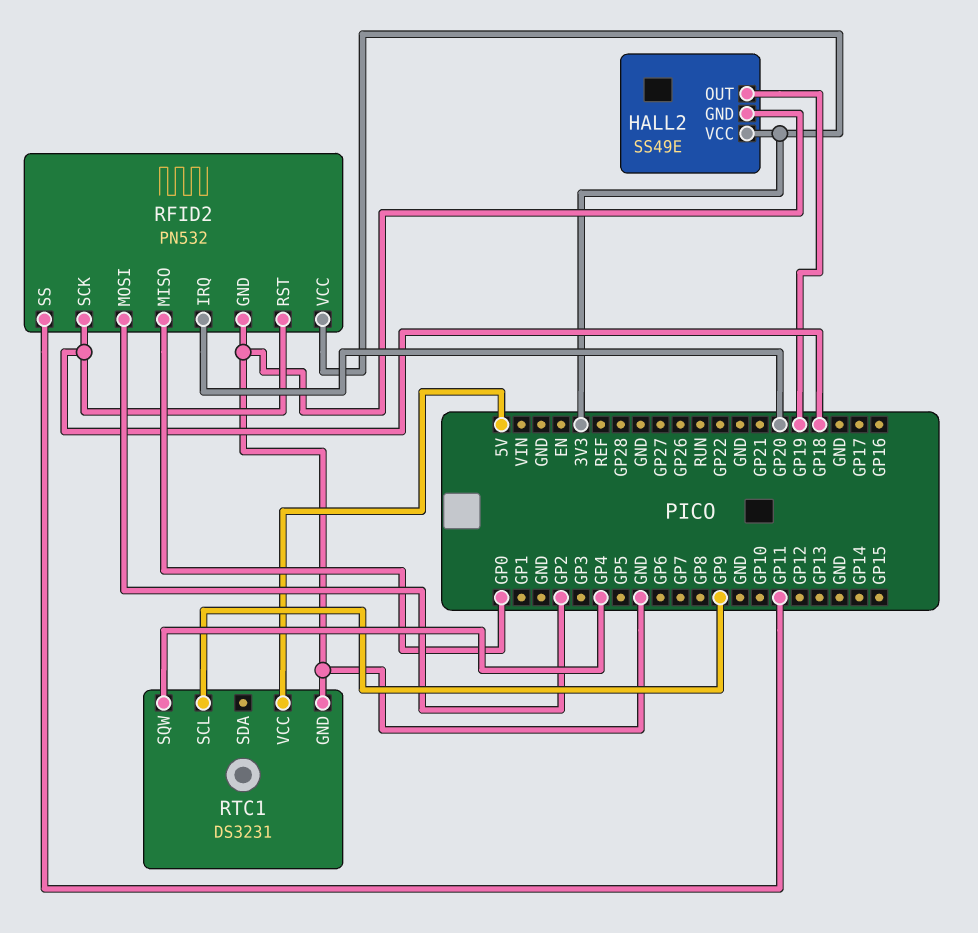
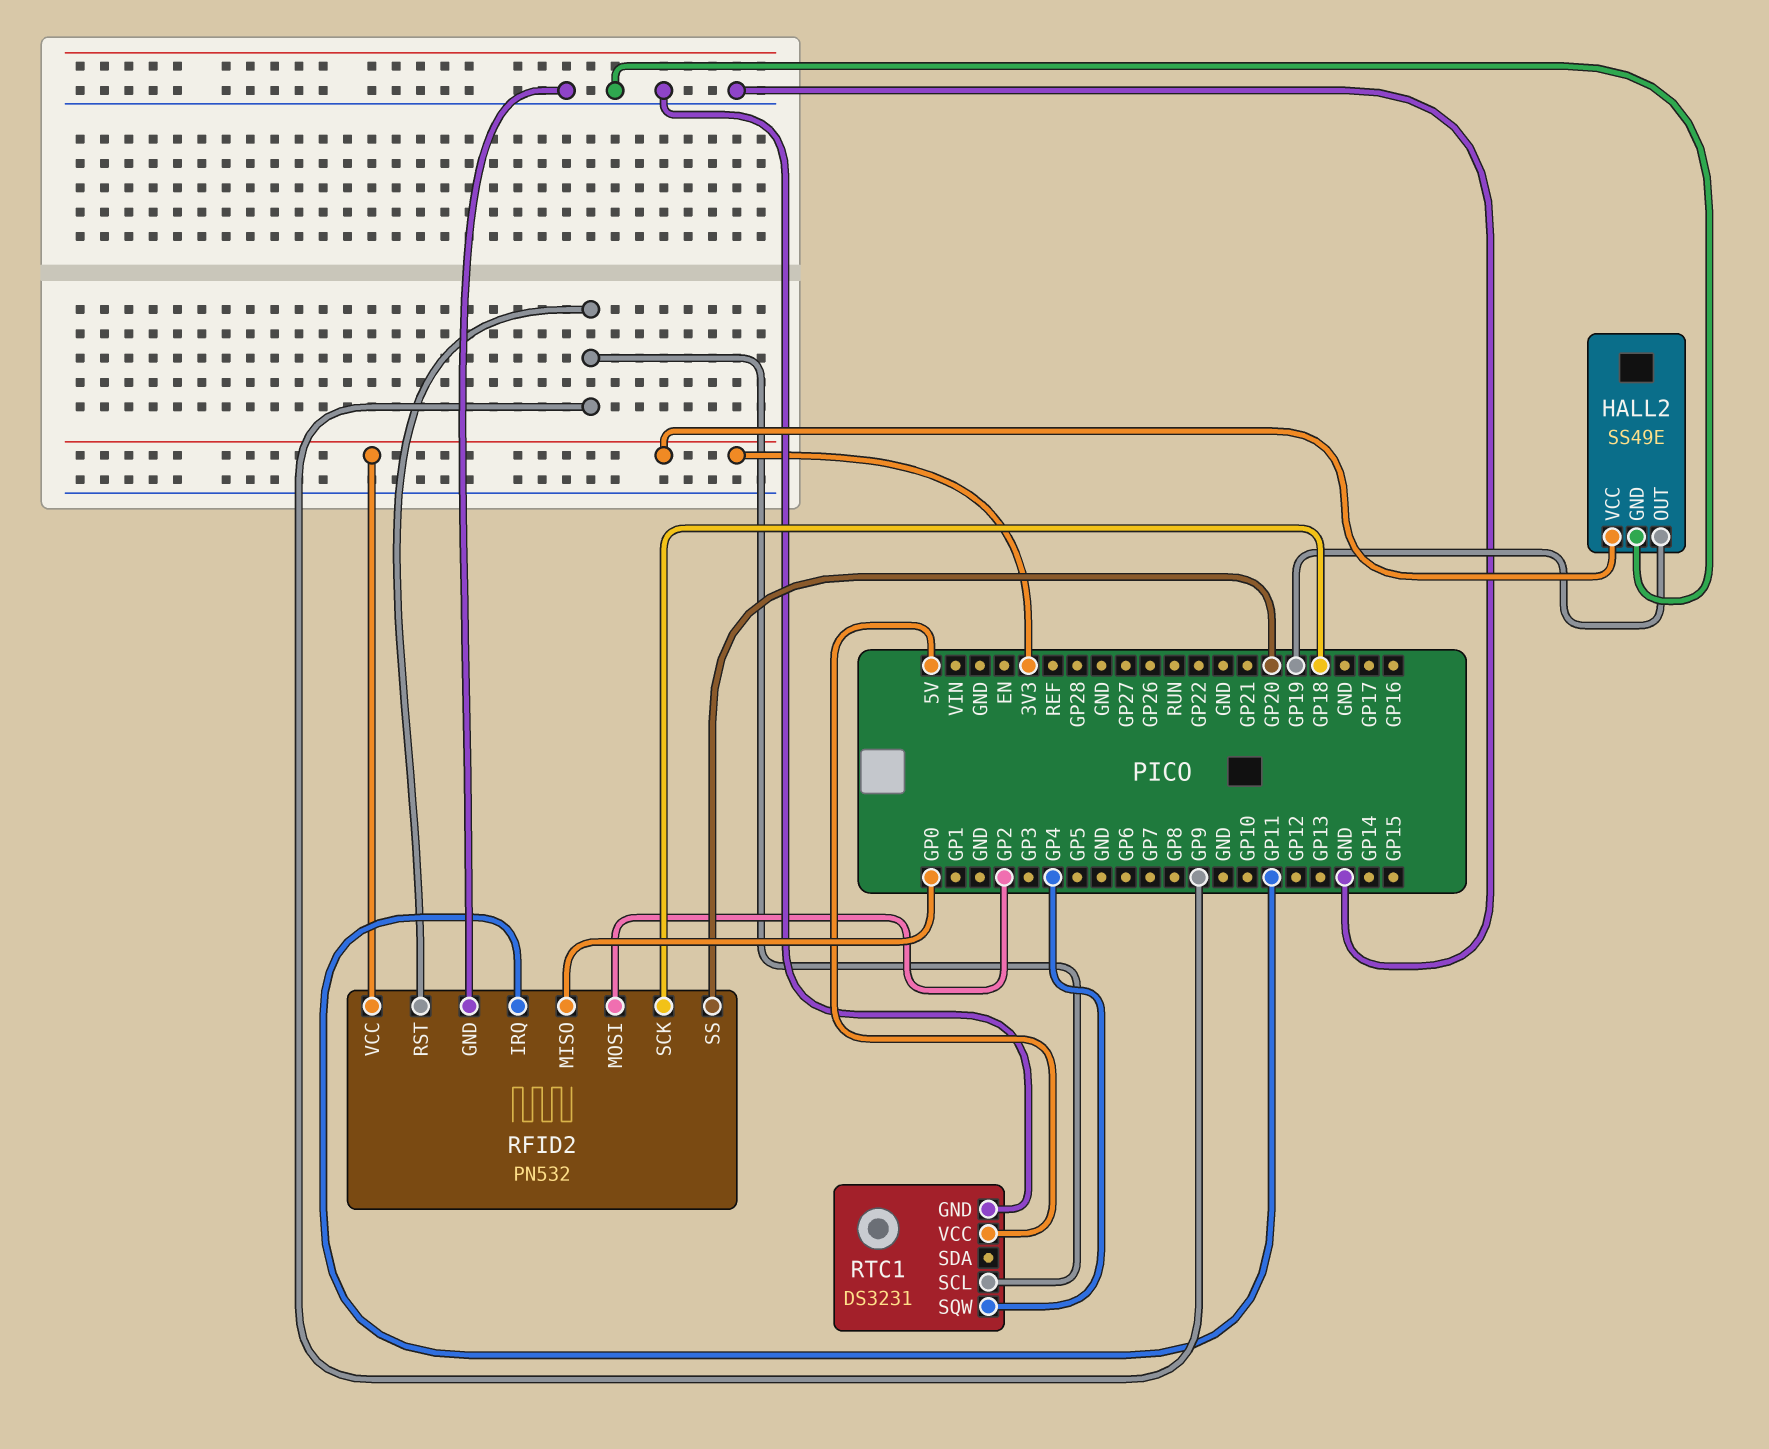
RFID2 pin IRQ: GP20 -> GP11
RFID2 pin RST: GP18 -> GP9
RFID2 pin SS: GP11 -> GP20

